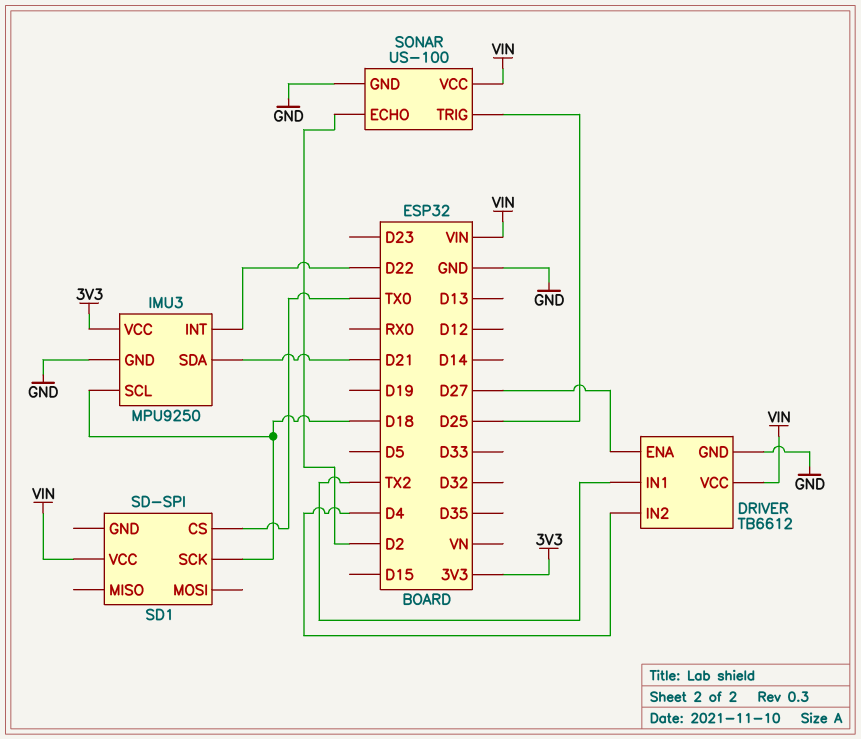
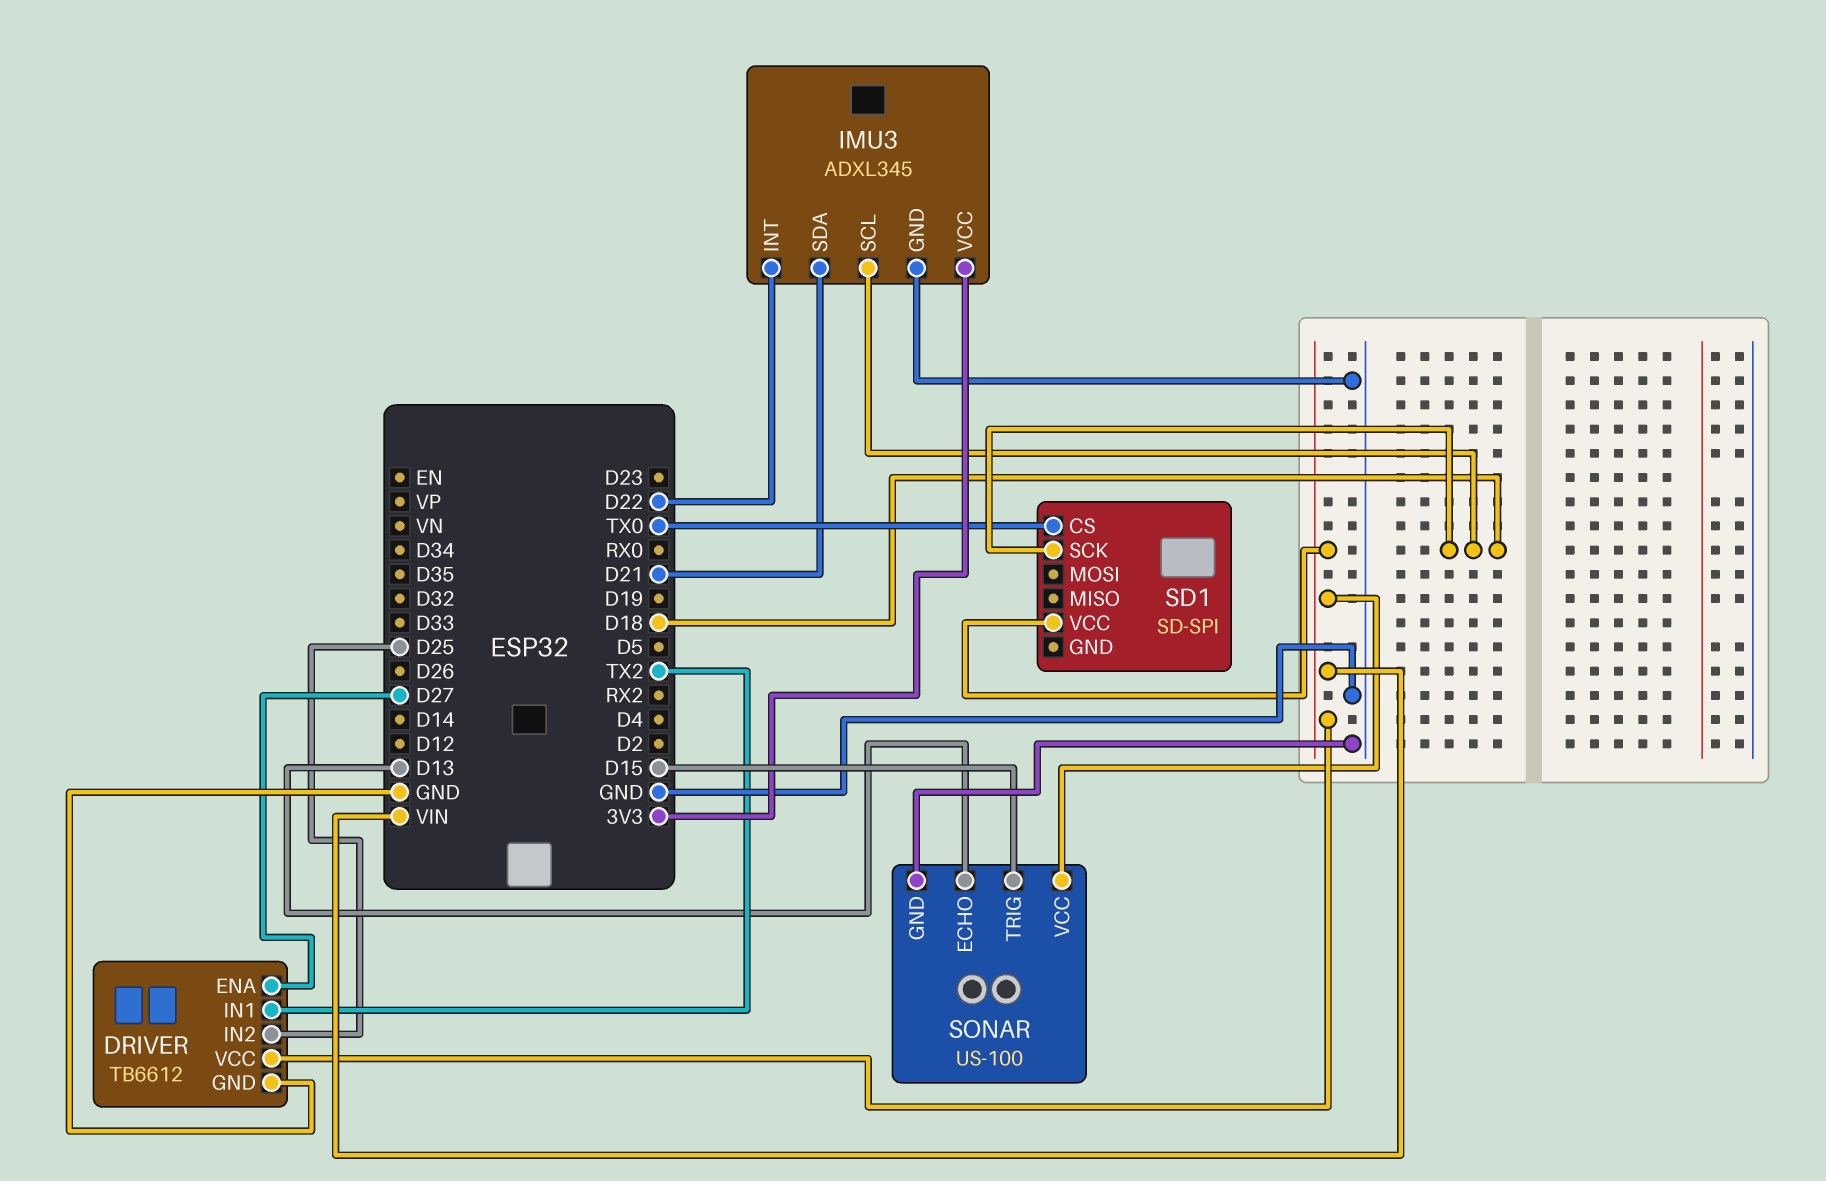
DRIVER pin IN2: D4 -> D25
IMU3: MPU9250 -> ADXL345
SONAR pin ECHO: D2 -> D13
SONAR pin TRIG: D25 -> D15

